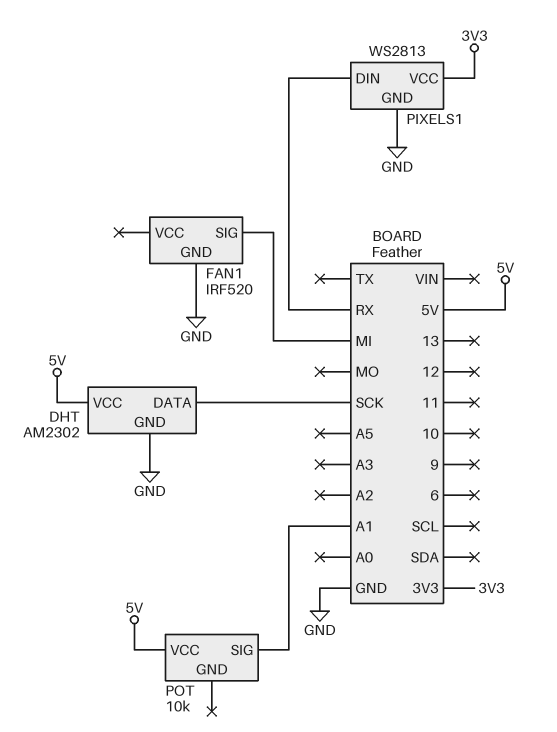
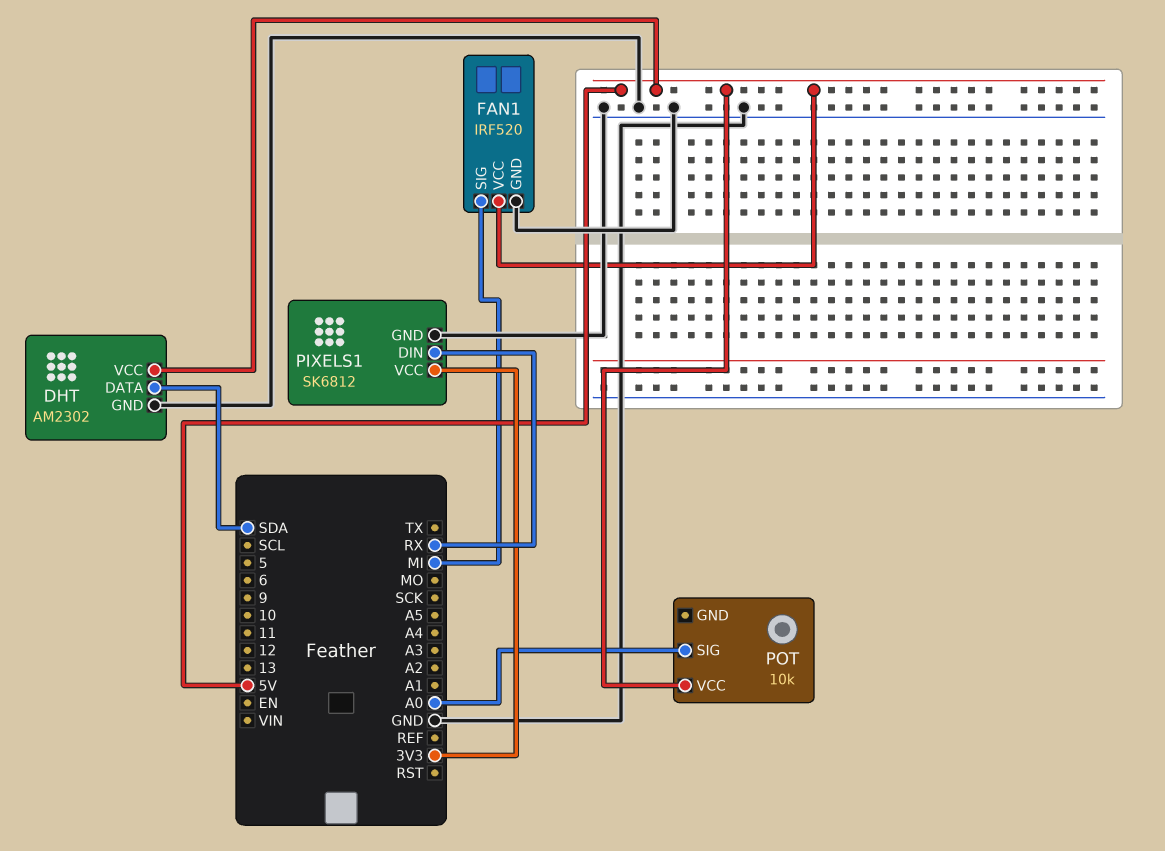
DHT pin DATA: SCK -> SDA
FAN1 pin VCC: none -> 5V
PIXELS1: WS2813 -> SK6812
POT pin SIG: A1 -> A0

